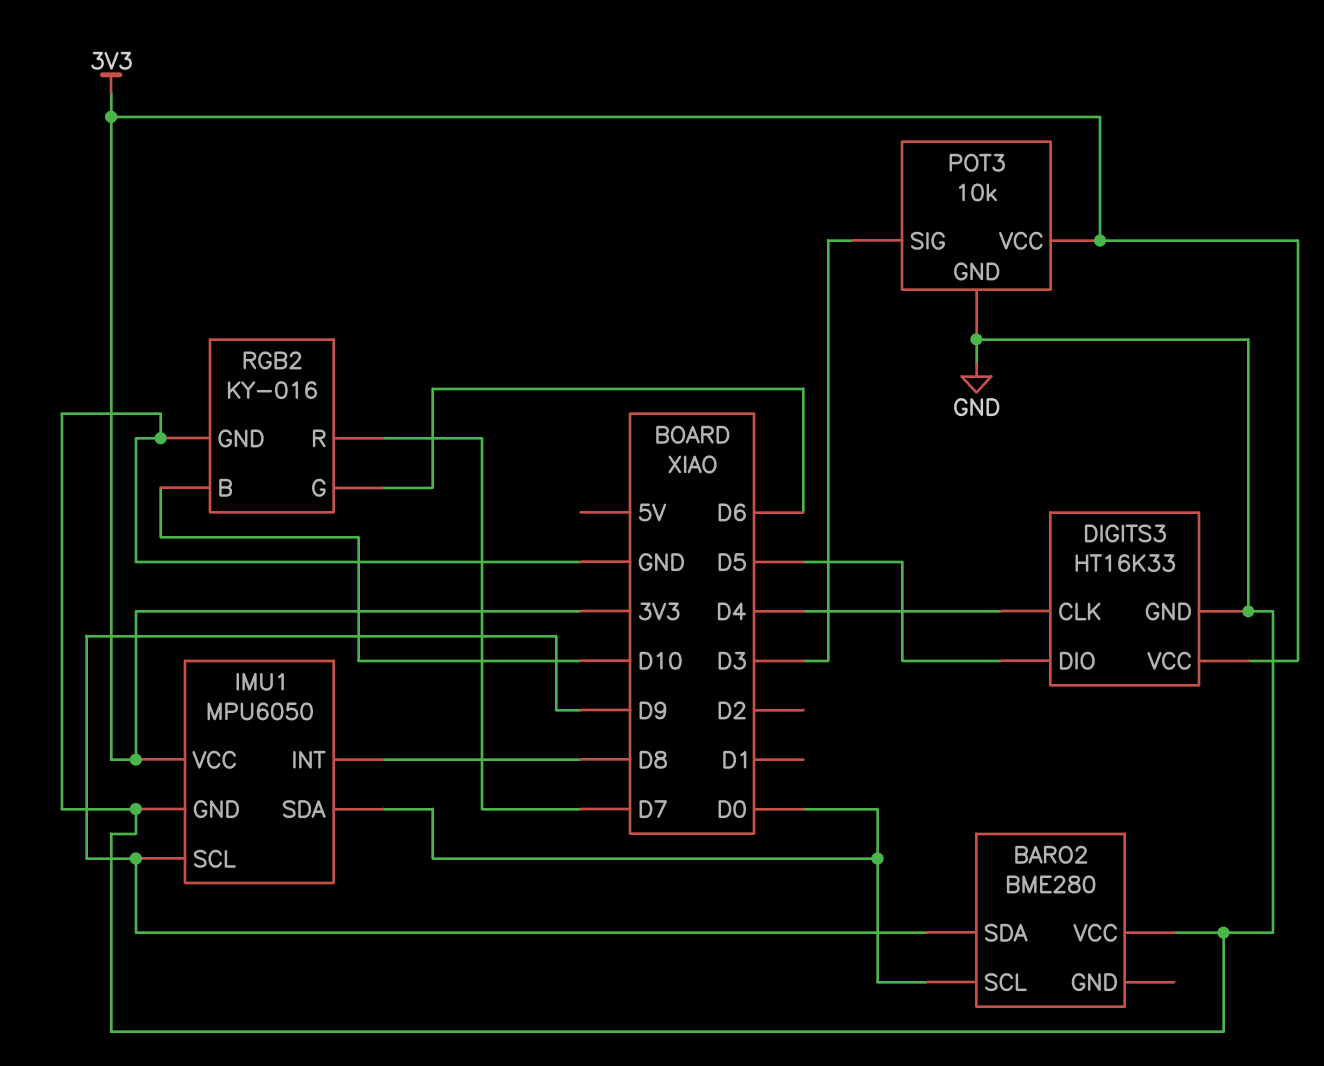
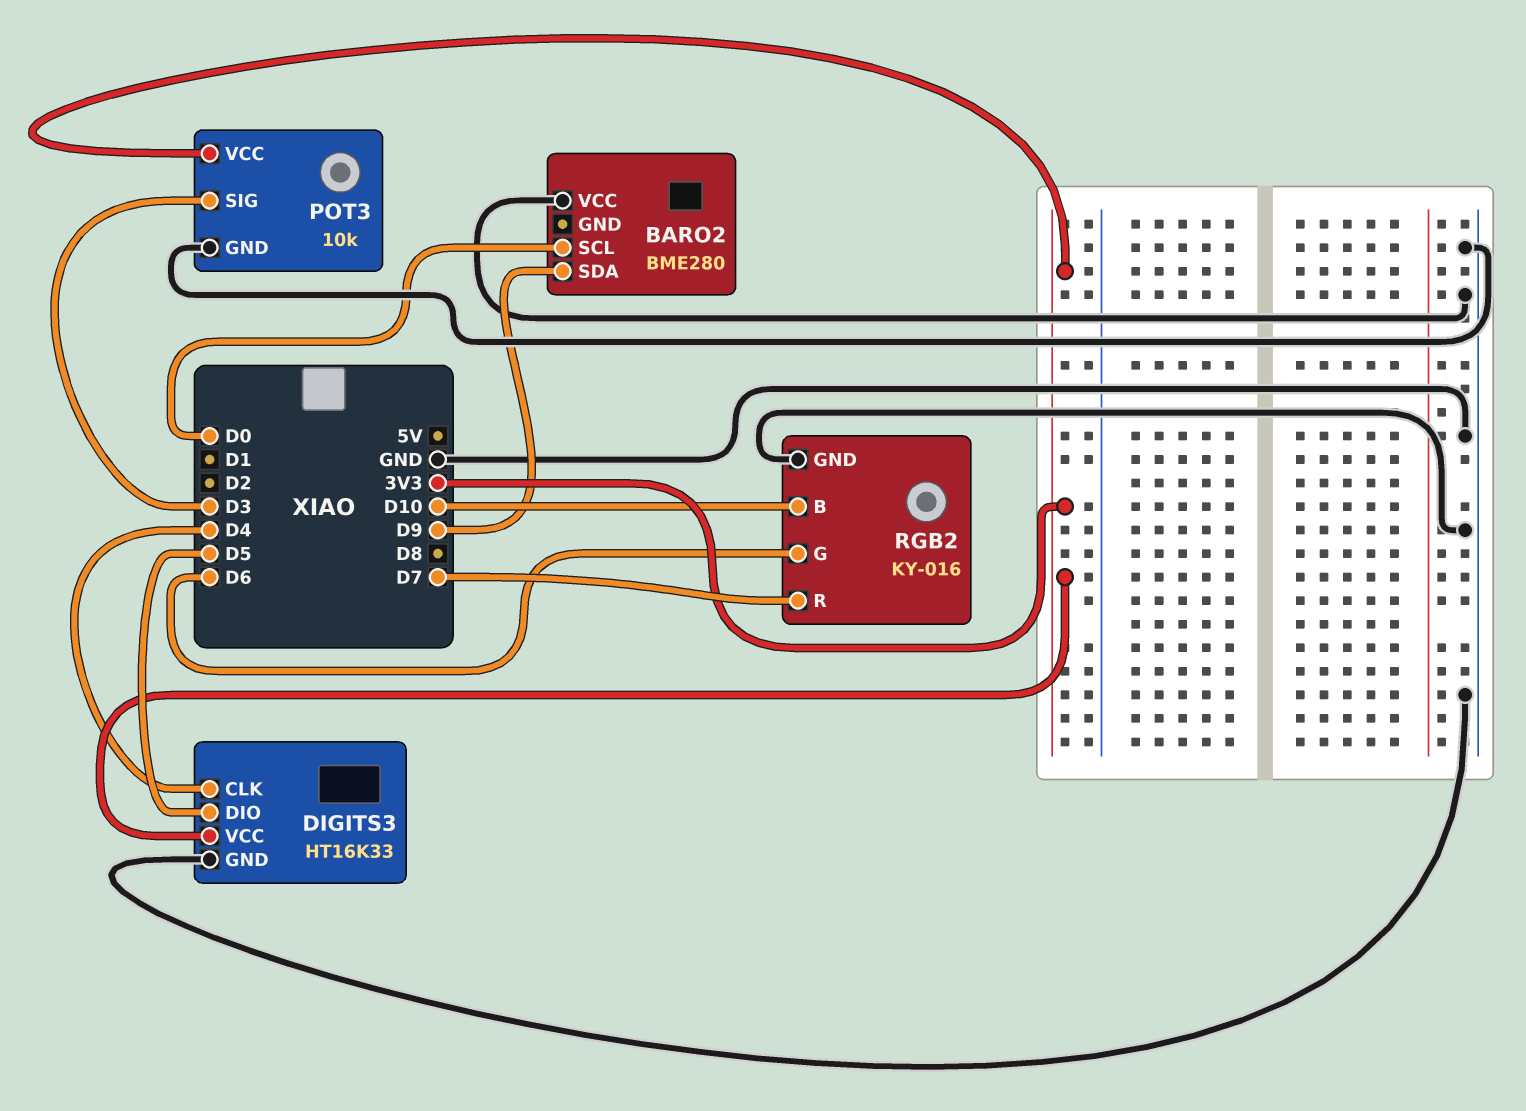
IMU1: MPU6050 -> none
IMU1 pin GND: GND -> none
IMU1 pin INT: D8 -> none
IMU1 pin SCL: D9 -> none
IMU1 pin SDA: D0 -> none
IMU1 pin VCC: 3V3 -> none

